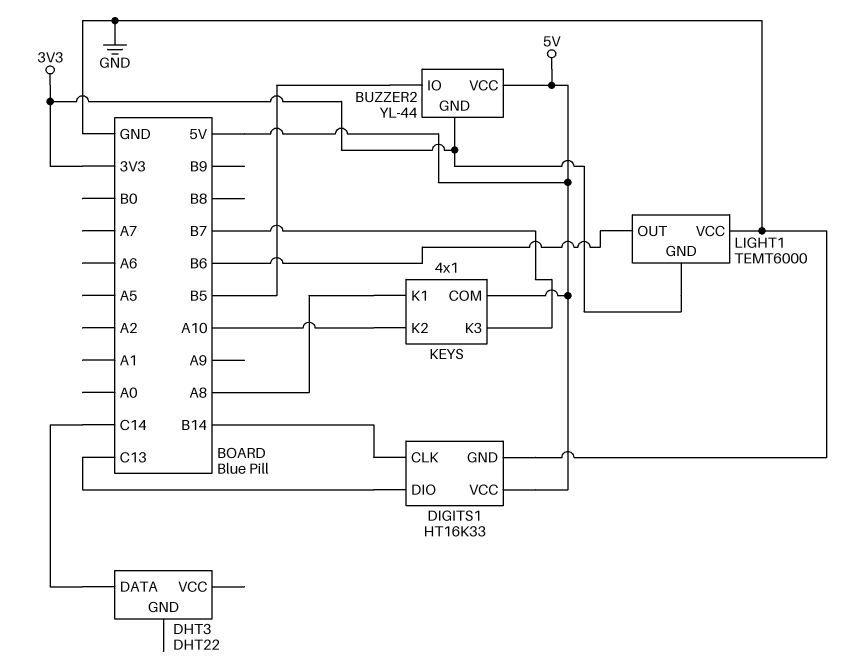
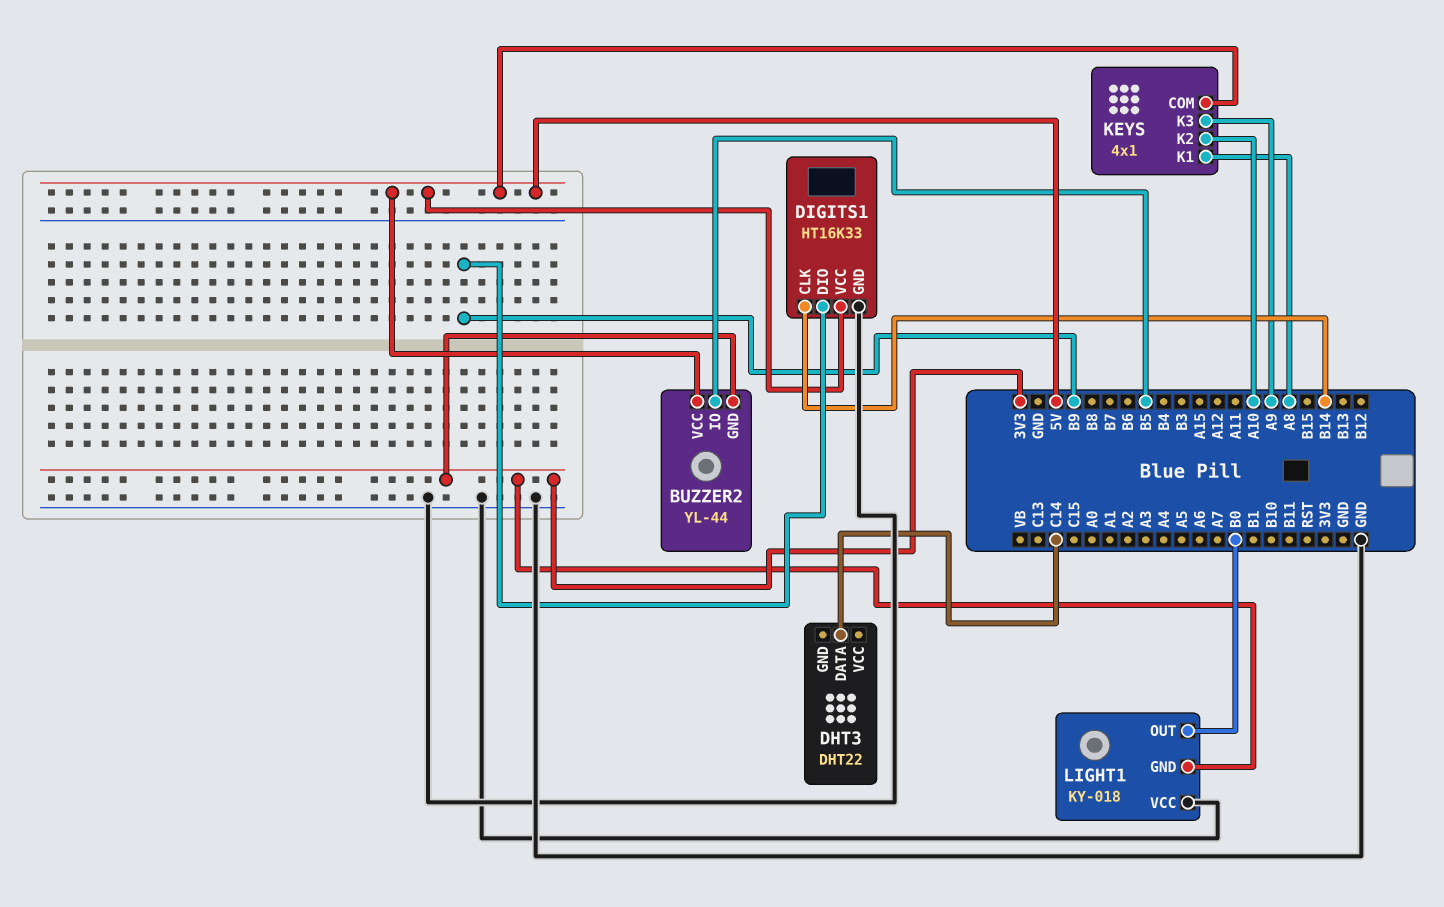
DIGITS1 pin DIO: C13 -> B9
KEYS pin K3: B7 -> A9
LIGHT1: TEMT6000 -> KY-018
LIGHT1 pin OUT: B6 -> B0

